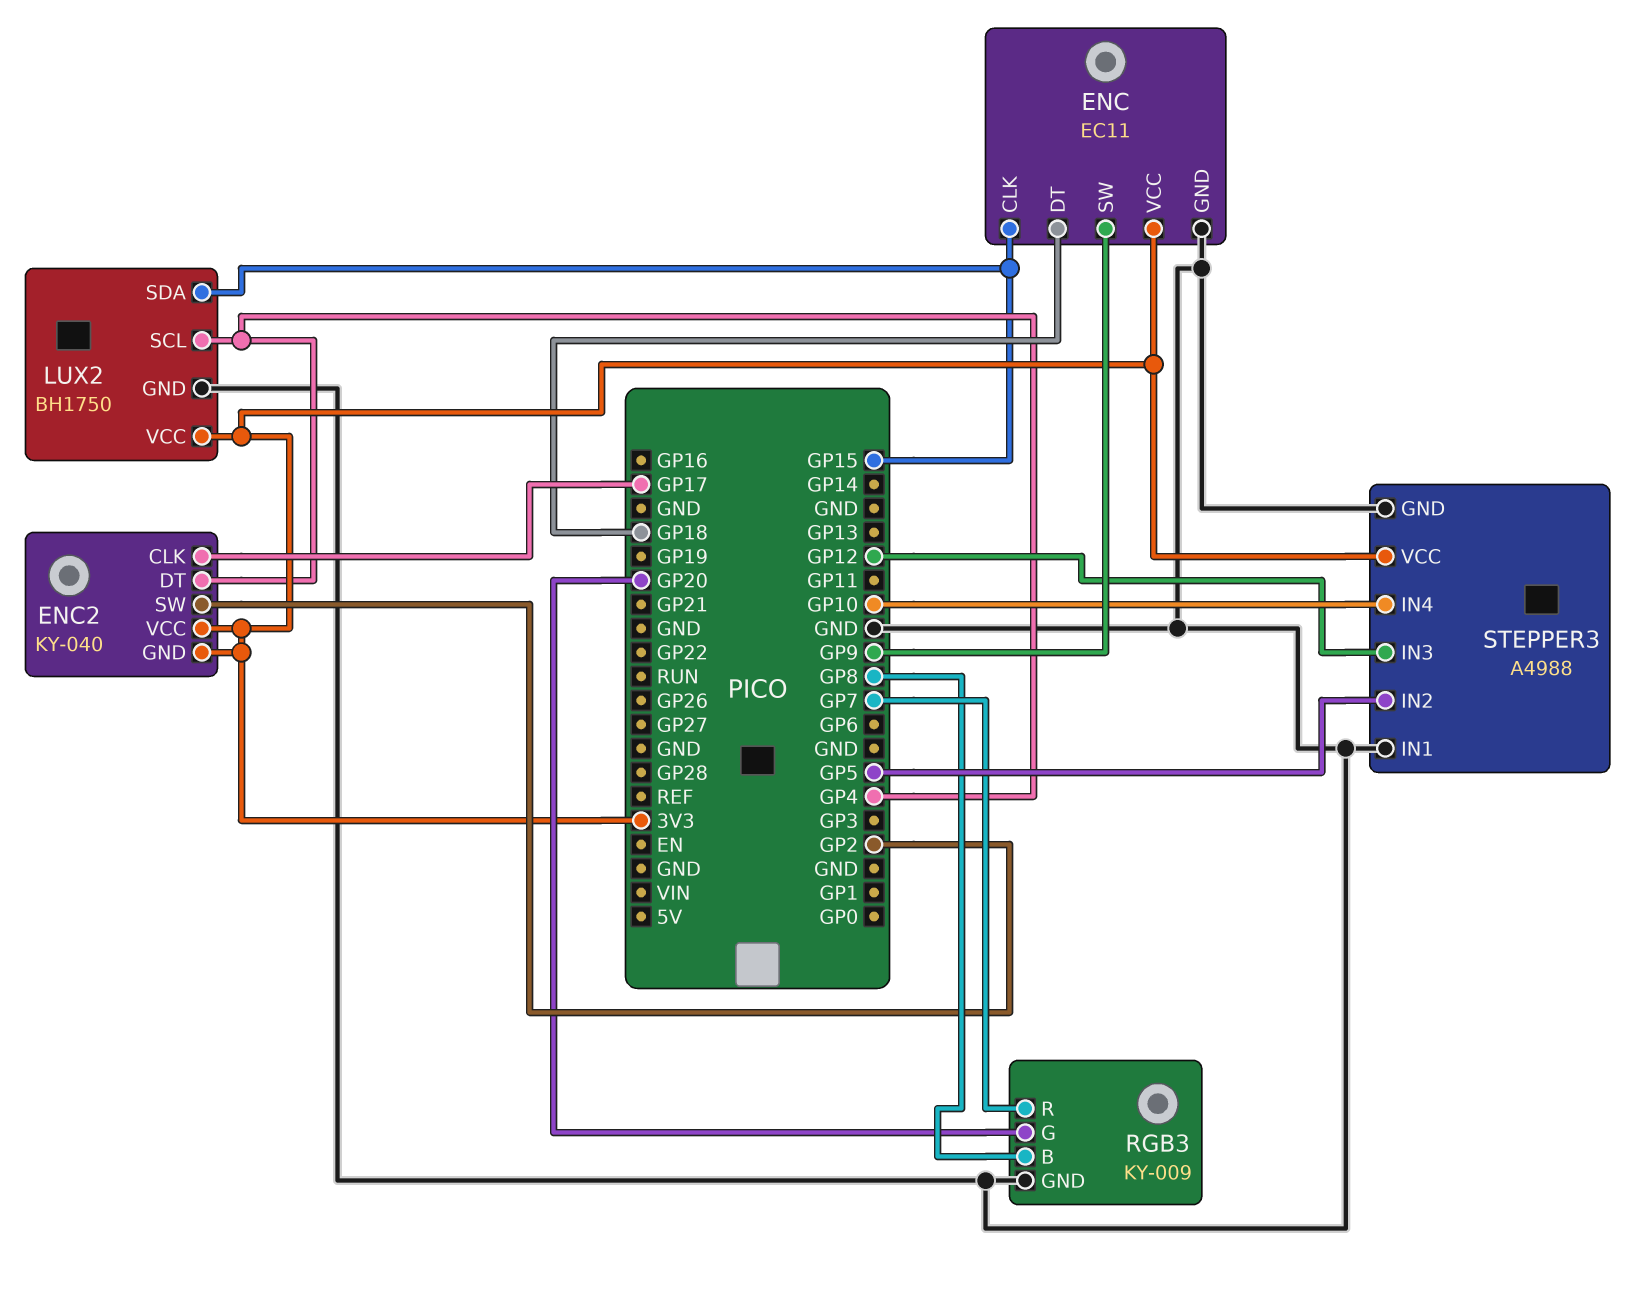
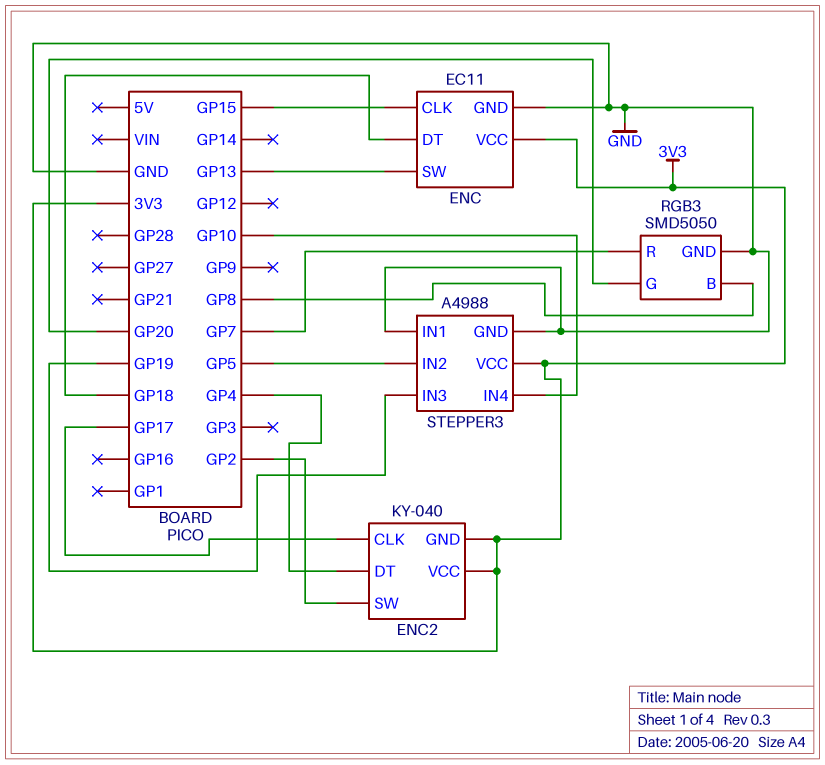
ENC pin SW: GP9 -> GP13
LUX2: BH1750 -> none
LUX2 pin GND: GND -> none
LUX2 pin SCL: GP4 -> none
LUX2 pin SDA: GP15 -> none
LUX2 pin VCC: 3V3 -> none
RGB3: KY-009 -> SMD5050
STEPPER3 pin IN3: GP12 -> GP19

